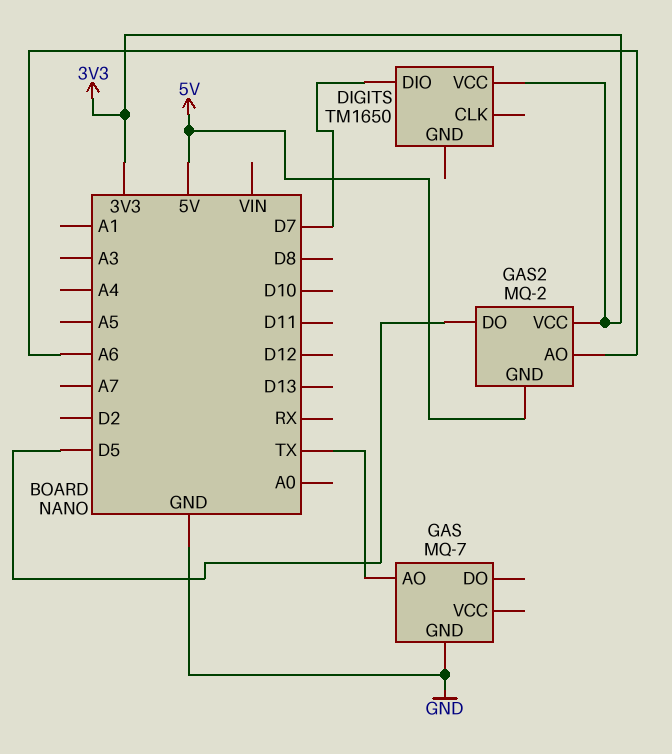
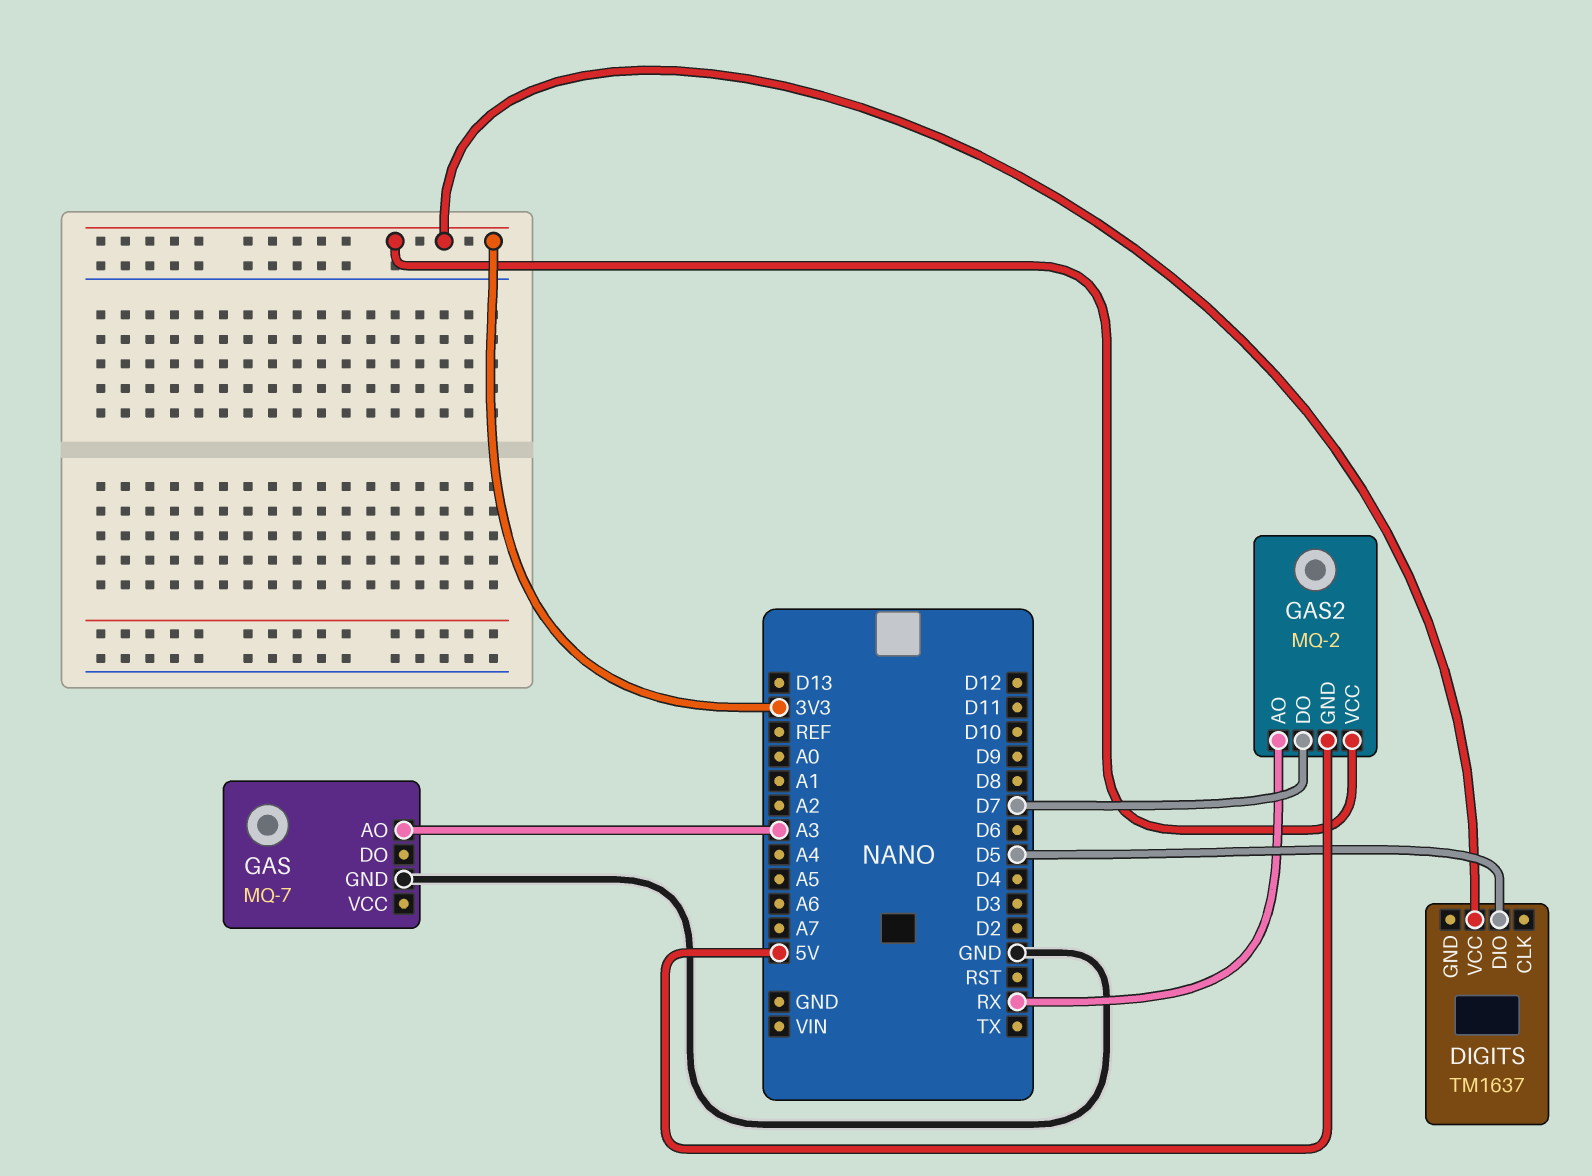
DIGITS: TM1650 -> TM1637
DIGITS pin DIO: D7 -> D5
GAS pin AO: TX -> A3
GAS2 pin AO: A6 -> RX
GAS2 pin DO: D5 -> D7

